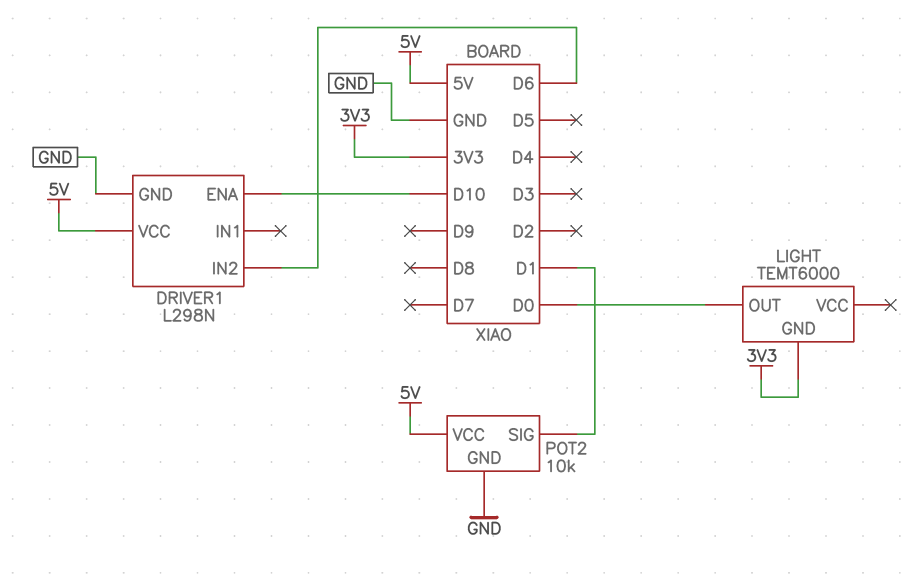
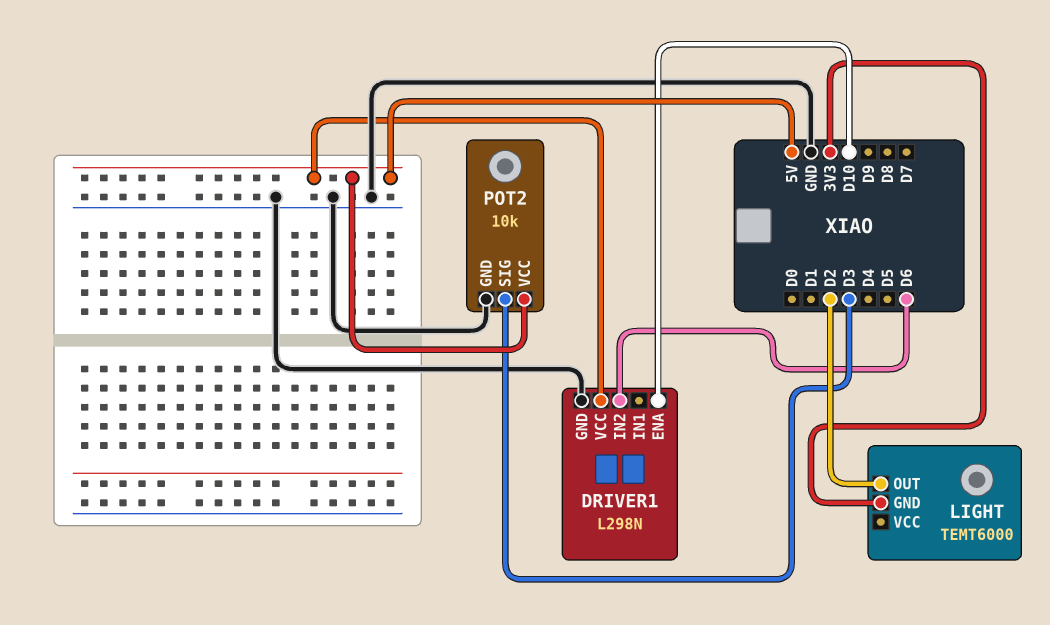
LIGHT pin OUT: D0 -> D2
POT2 pin SIG: D1 -> D3

